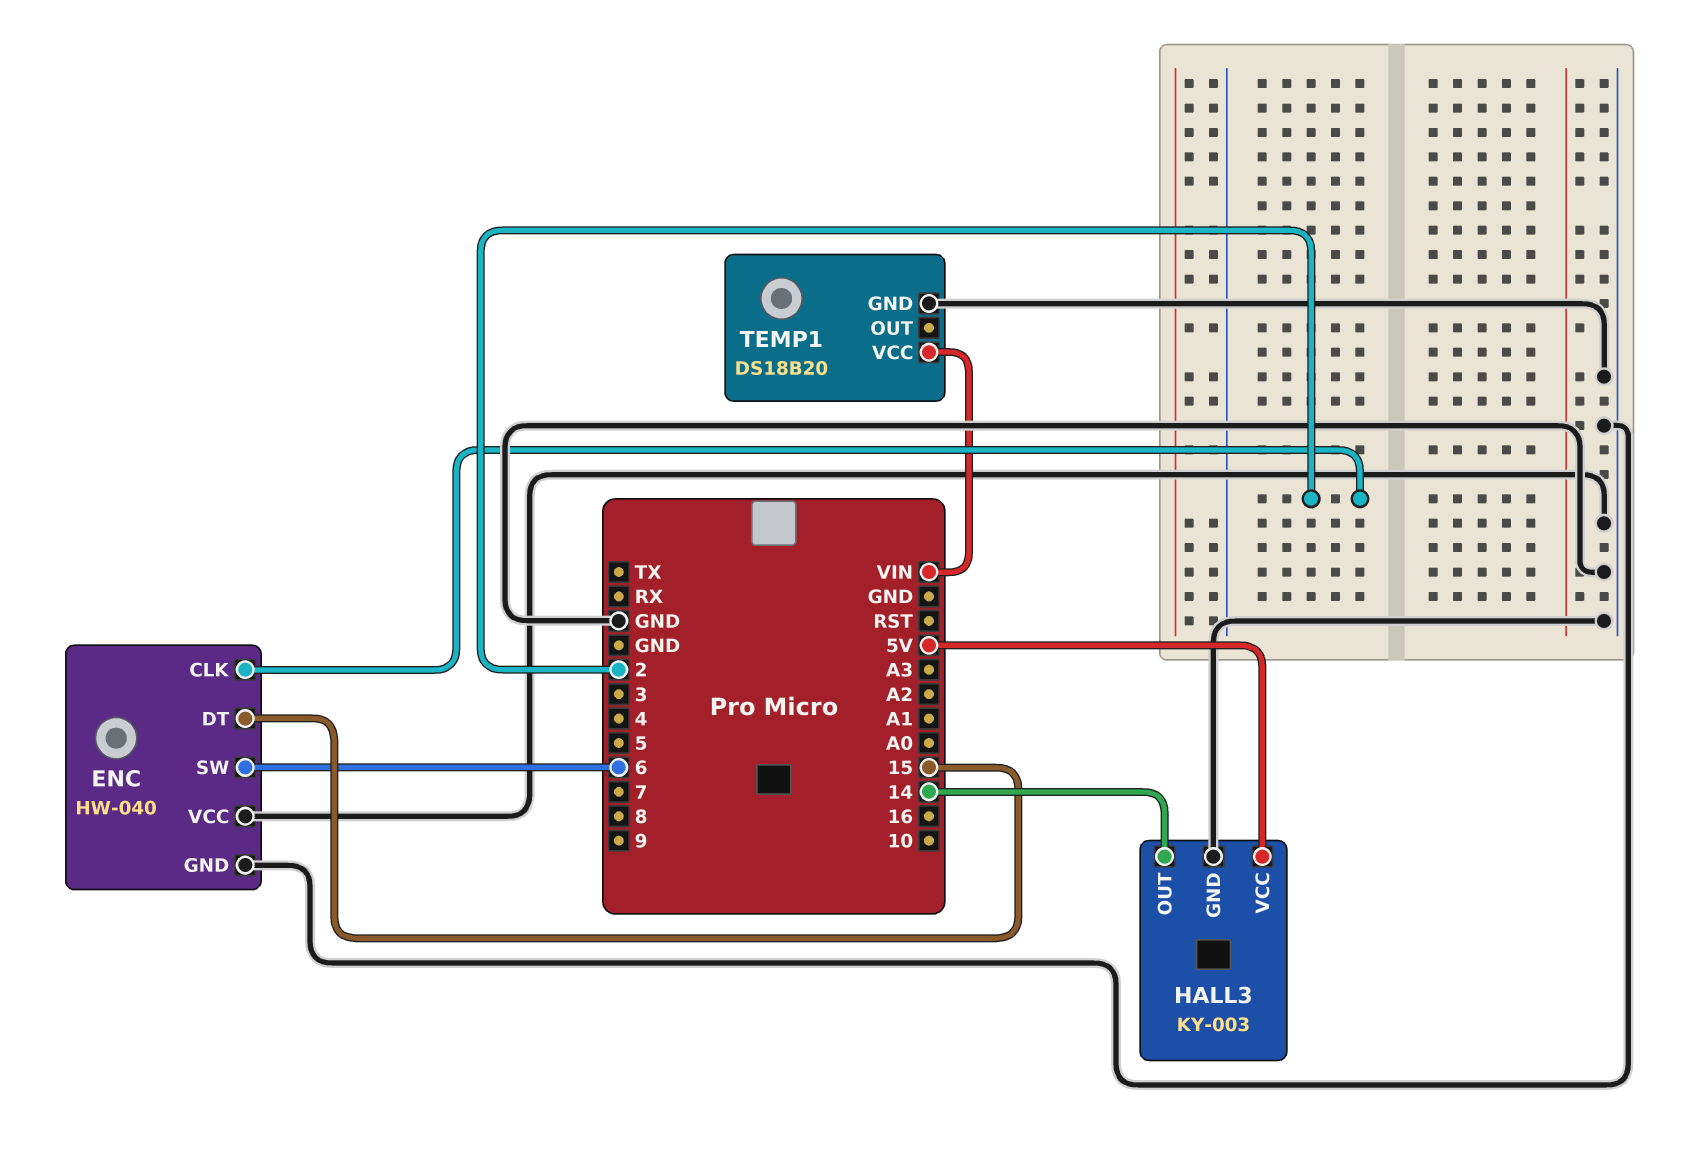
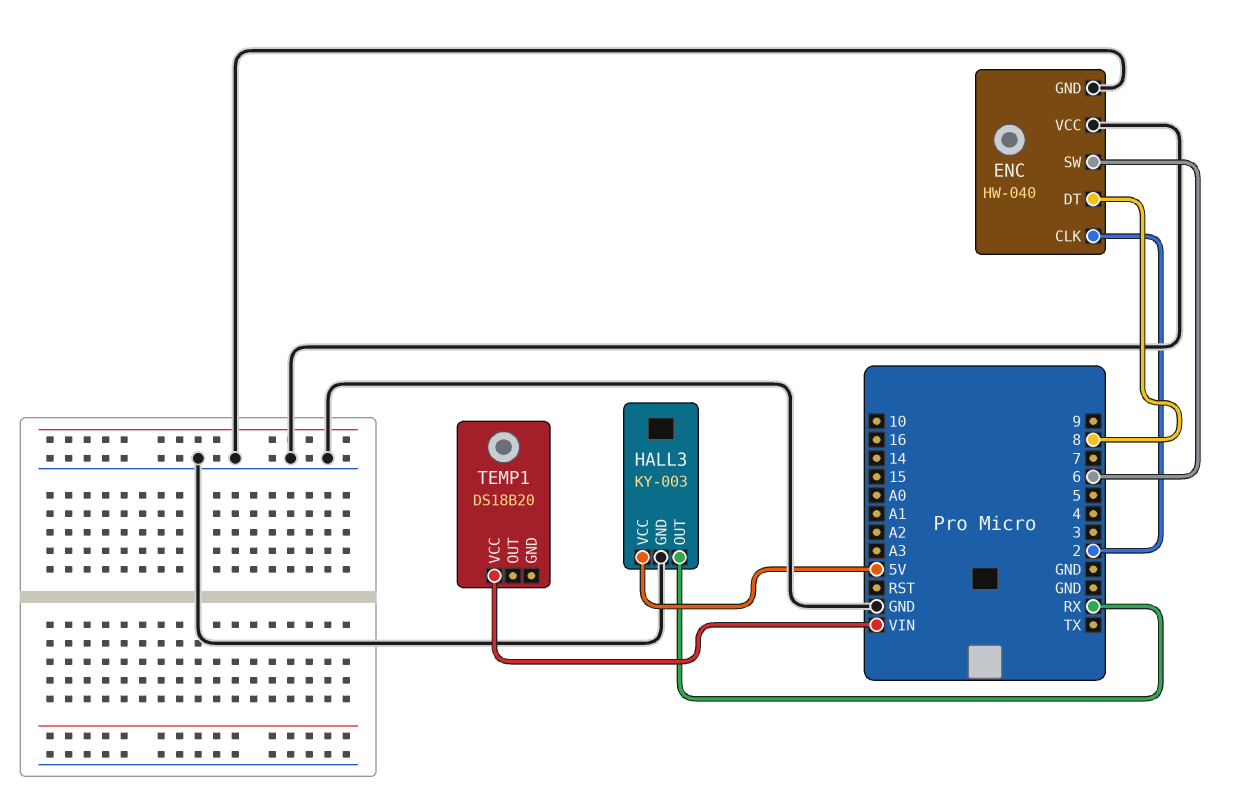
ENC pin DT: 15 -> 8
HALL3 pin OUT: 14 -> RX
TEMP1 pin GND: GND -> none

